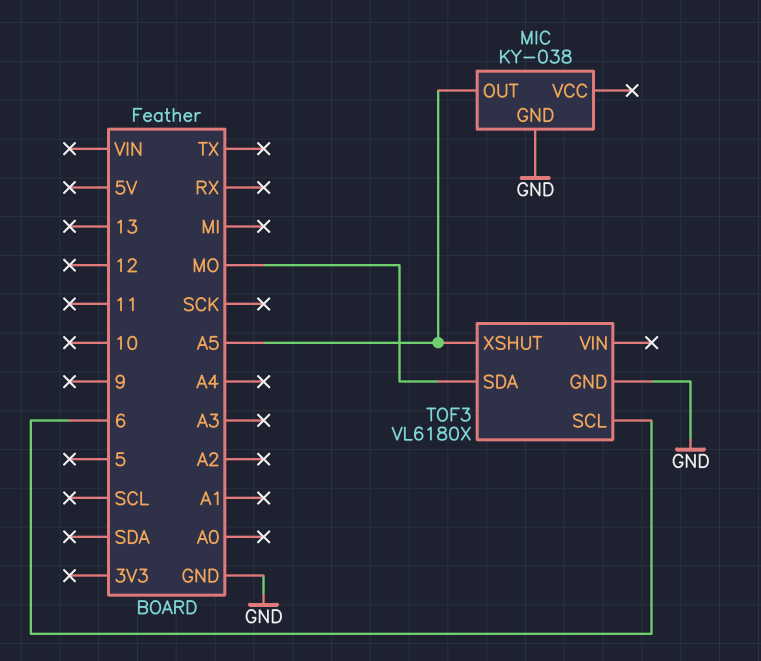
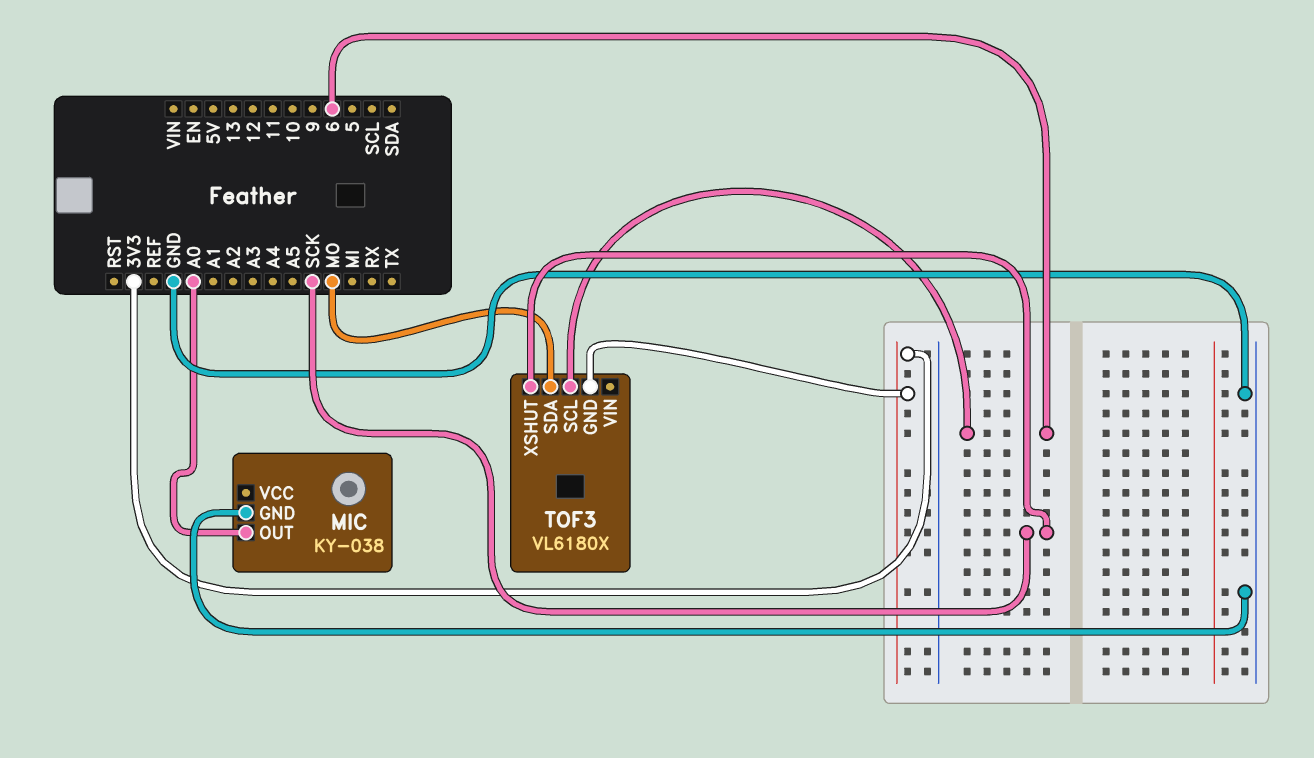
MIC pin OUT: A5 -> A0
TOF3 pin GND: GND -> 3V3
TOF3 pin XSHUT: A5 -> SCK

